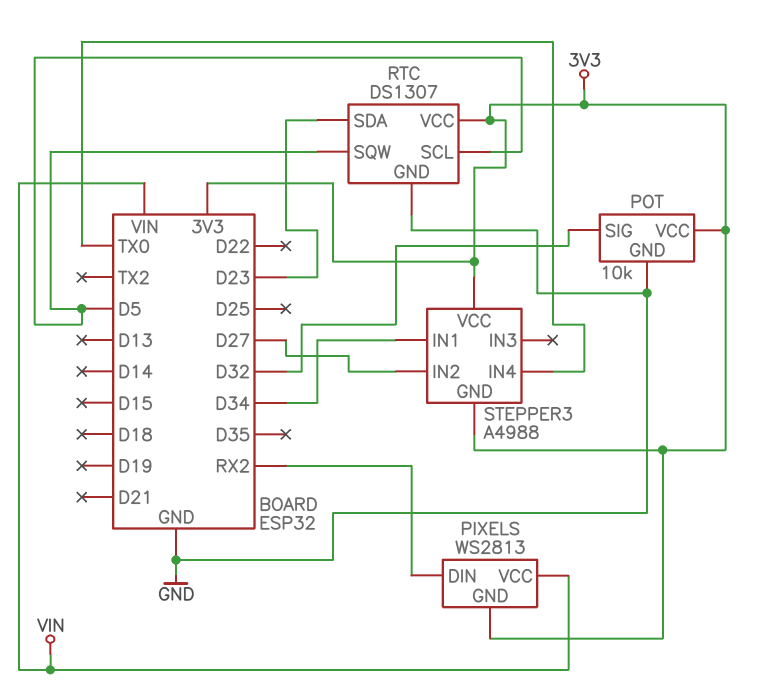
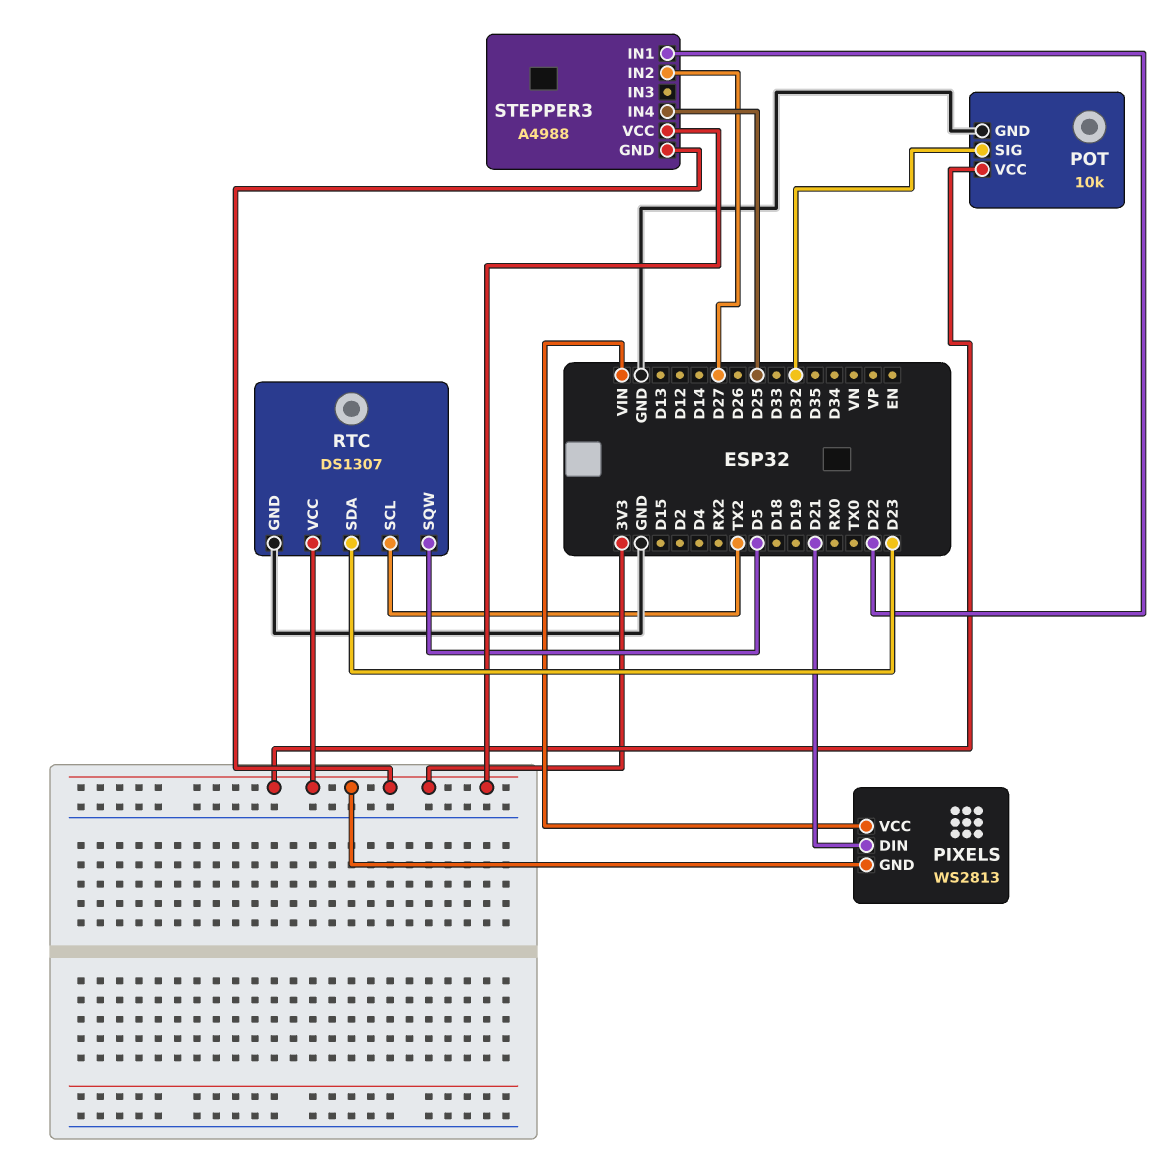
PIXELS pin DIN: RX2 -> D21
RTC pin SCL: D5 -> TX2
STEPPER3 pin IN1: D34 -> D22
STEPPER3 pin IN4: TX0 -> D25

